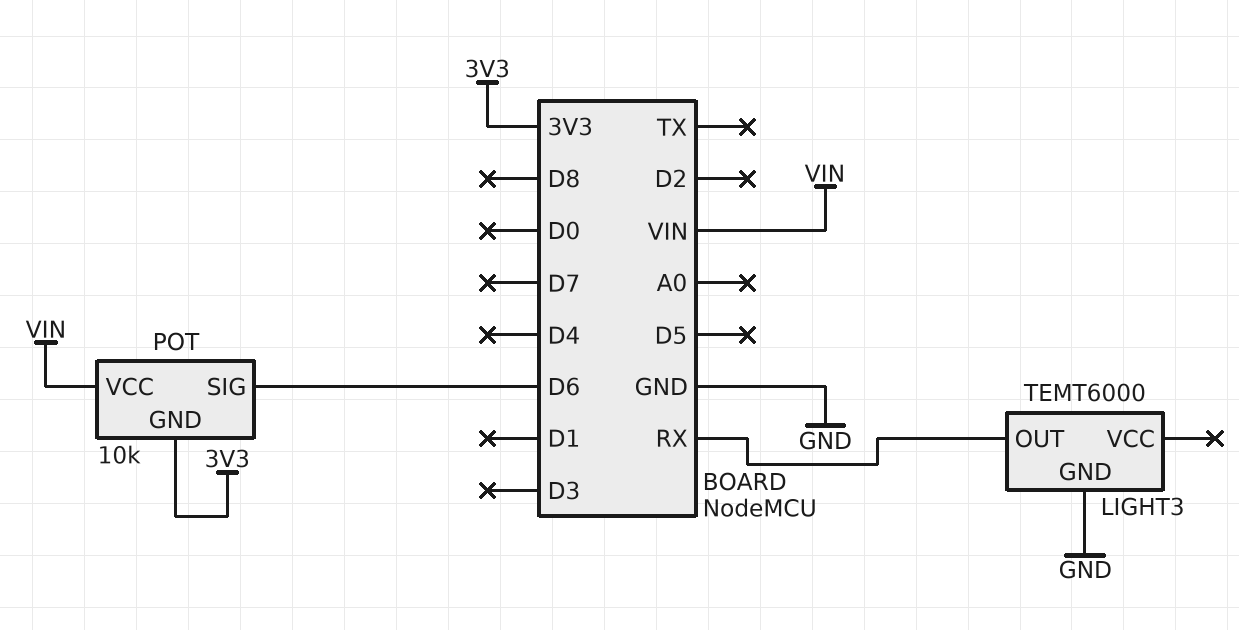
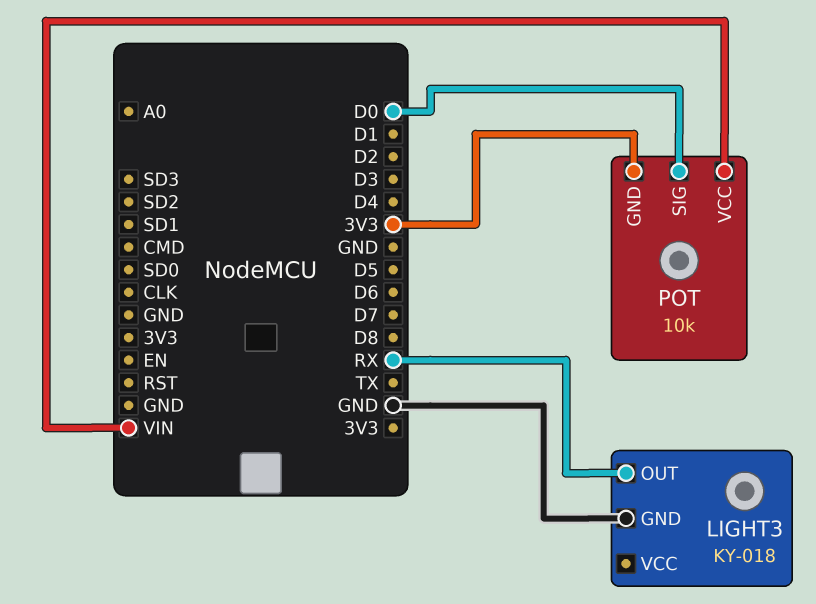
LIGHT3: TEMT6000 -> KY-018
POT pin SIG: D6 -> D0

